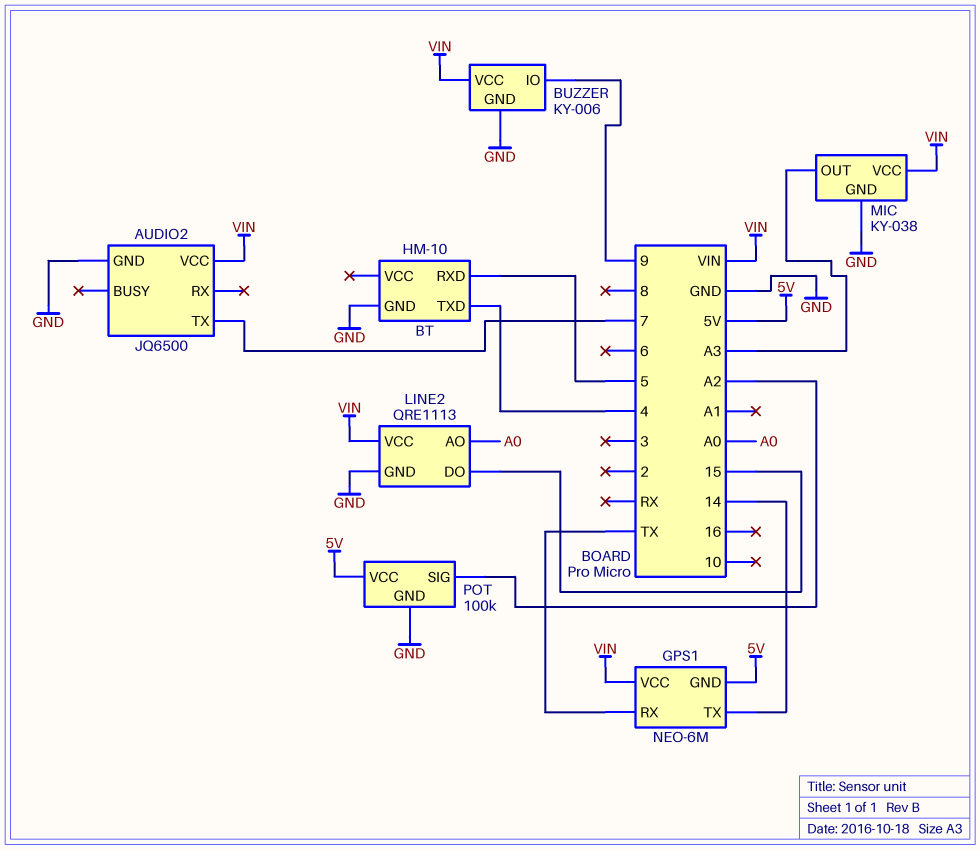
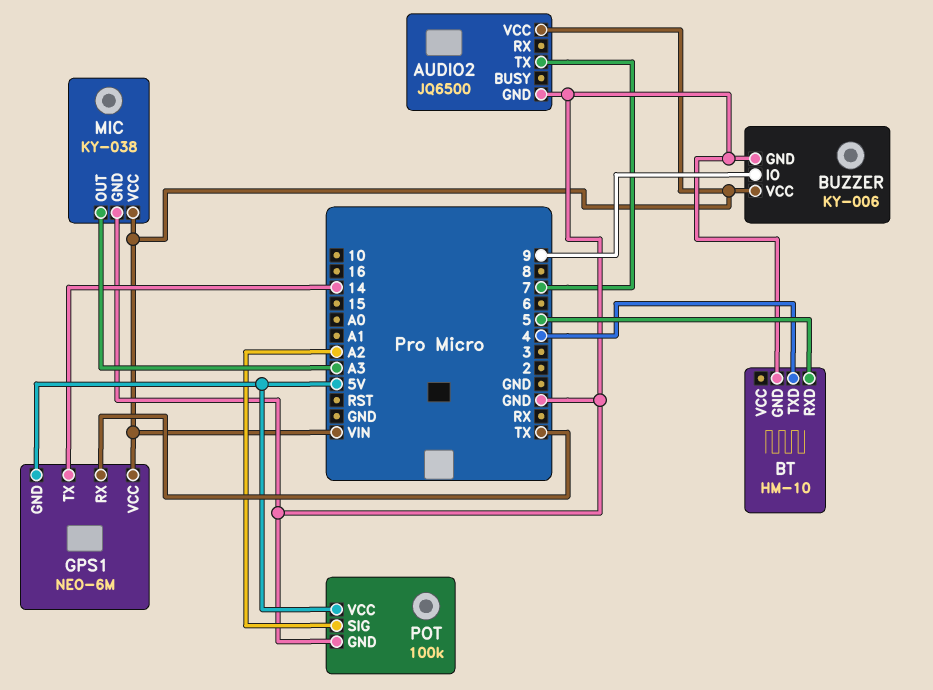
LINE2: QRE1113 -> none
LINE2 pin AO: A0 -> none
LINE2 pin DO: 15 -> none
LINE2 pin GND: GND -> none
LINE2 pin VCC: VIN -> none

